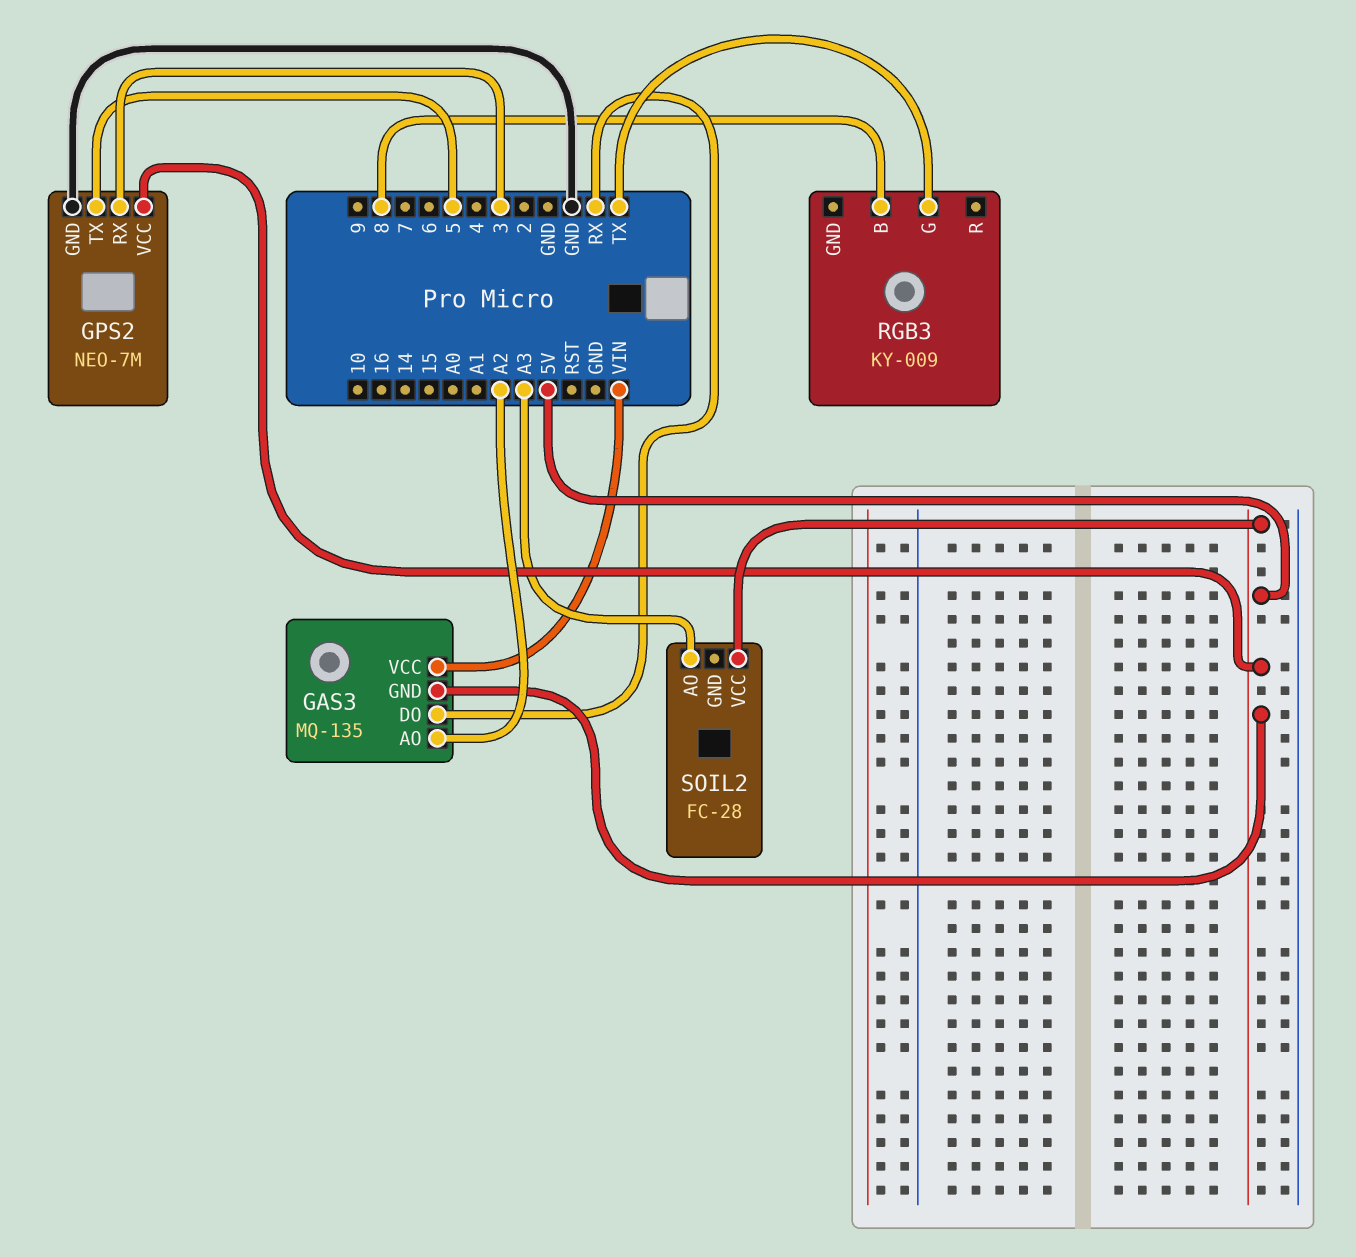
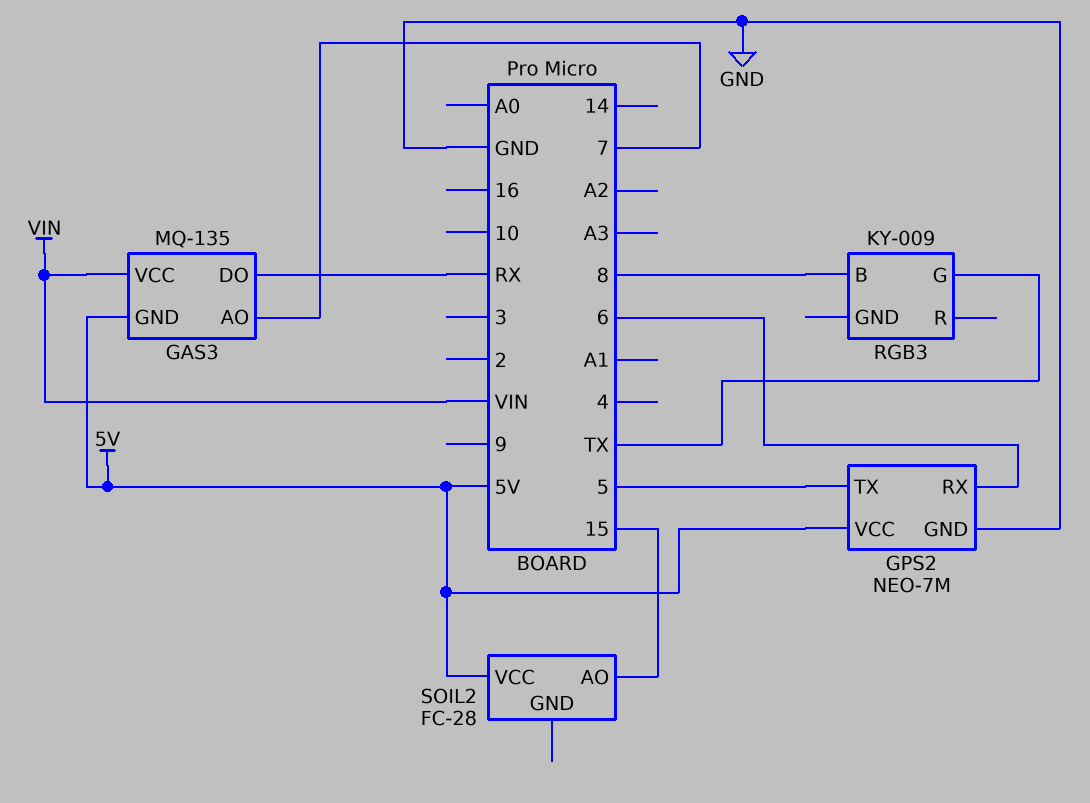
GAS3 pin AO: A2 -> 7
GPS2 pin RX: 3 -> 6
SOIL2 pin AO: A3 -> 15

